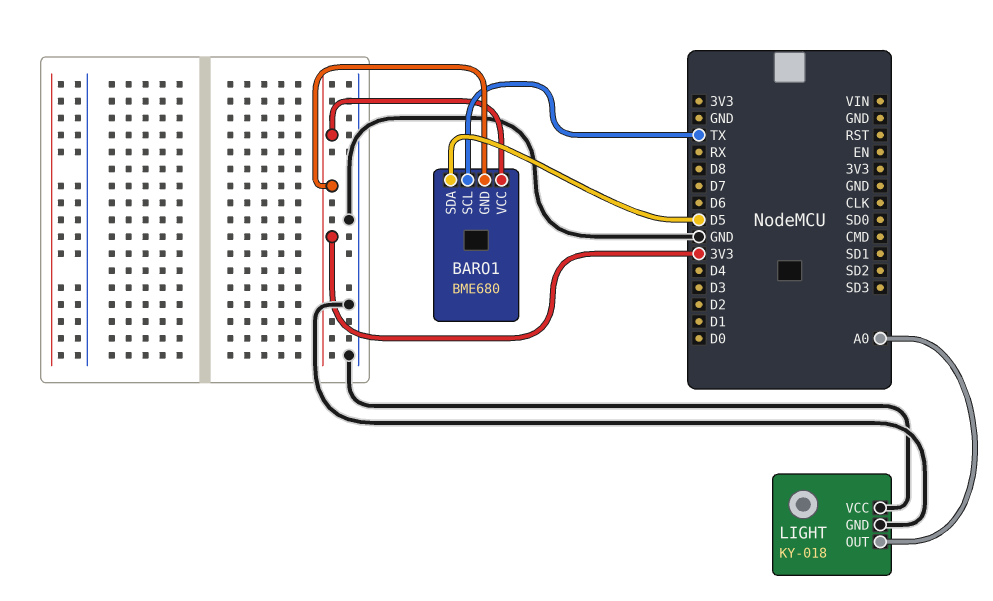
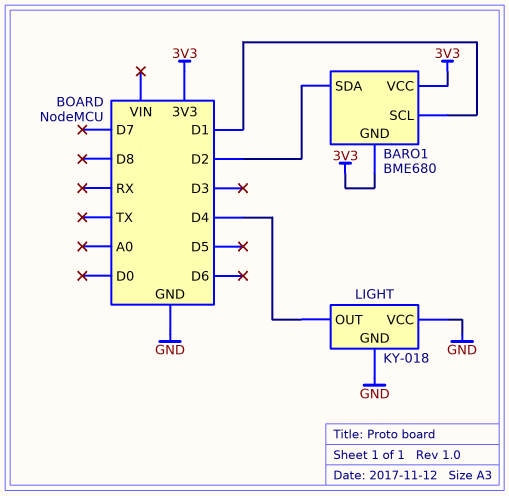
BARO1 pin SCL: TX -> D1
BARO1 pin SDA: D5 -> D2
LIGHT pin OUT: A0 -> D4

